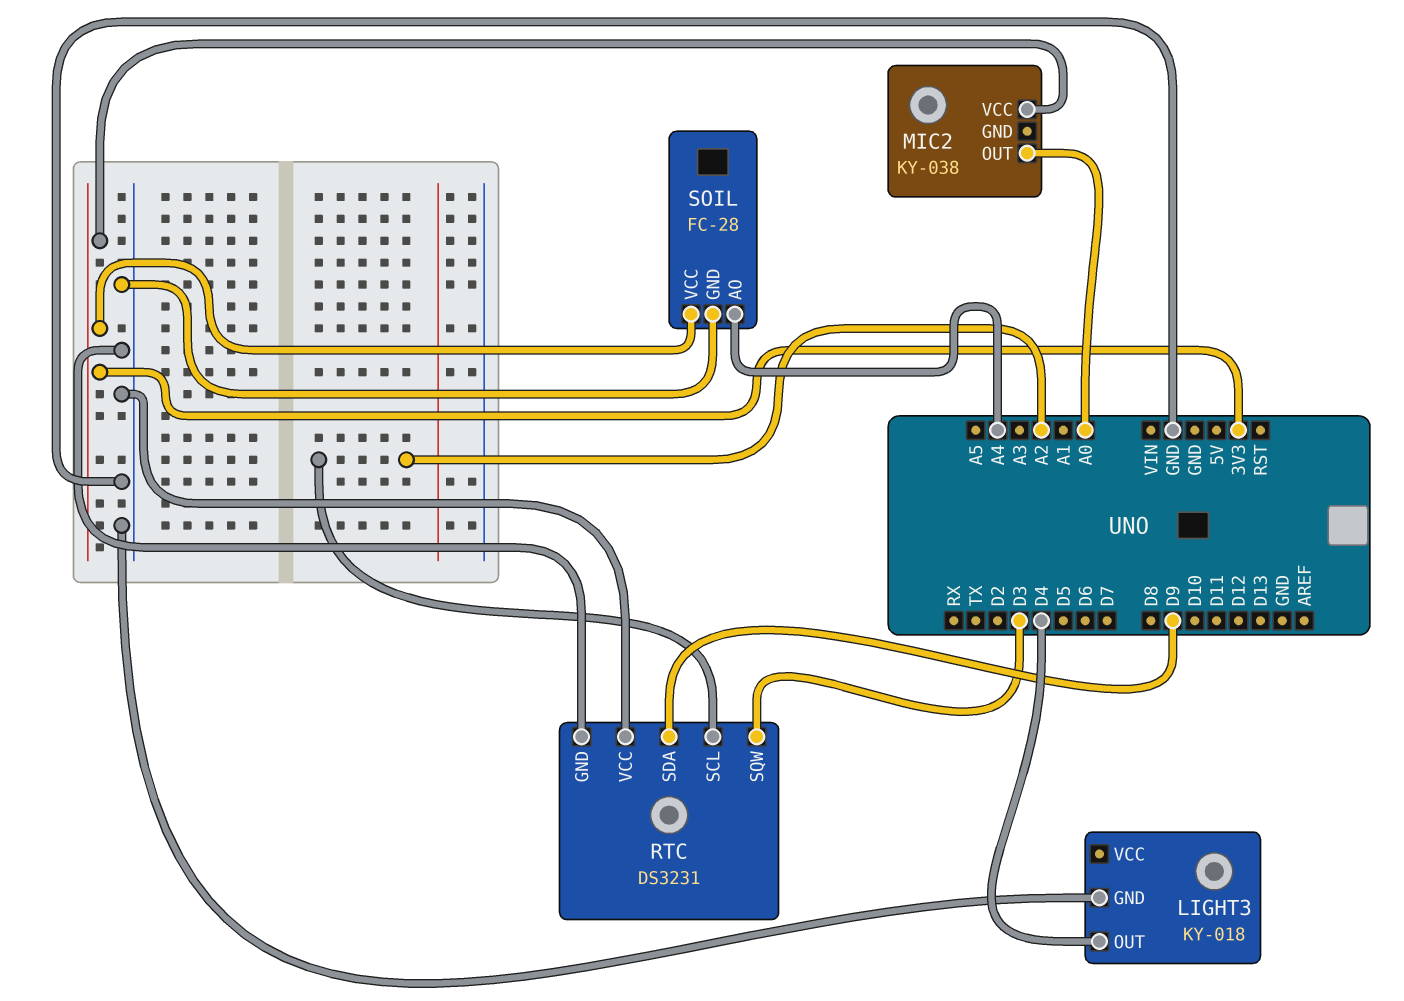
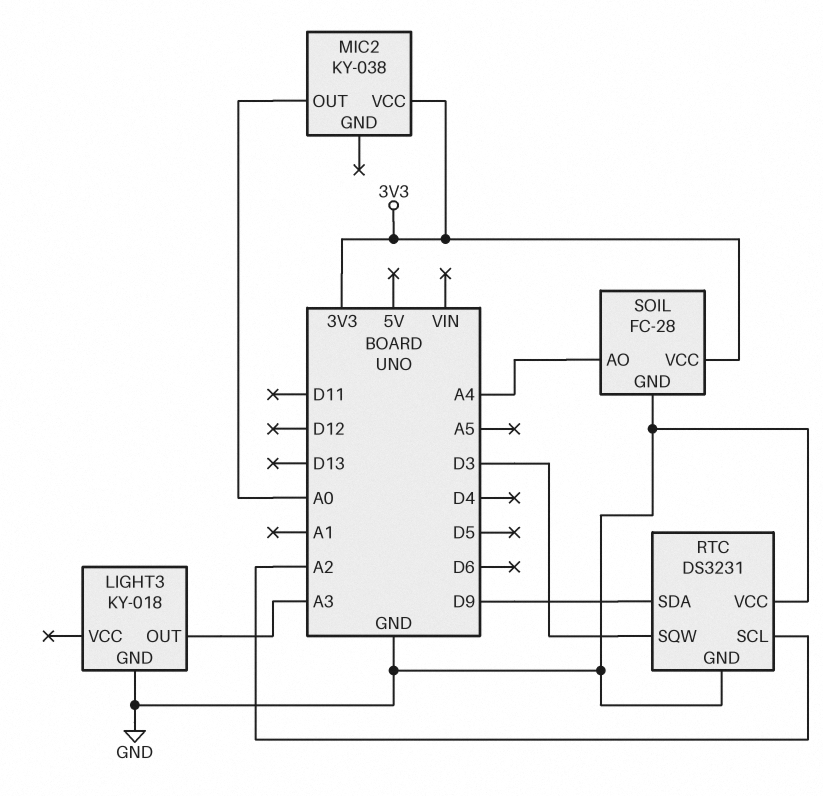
LIGHT3 pin OUT: D4 -> A3

